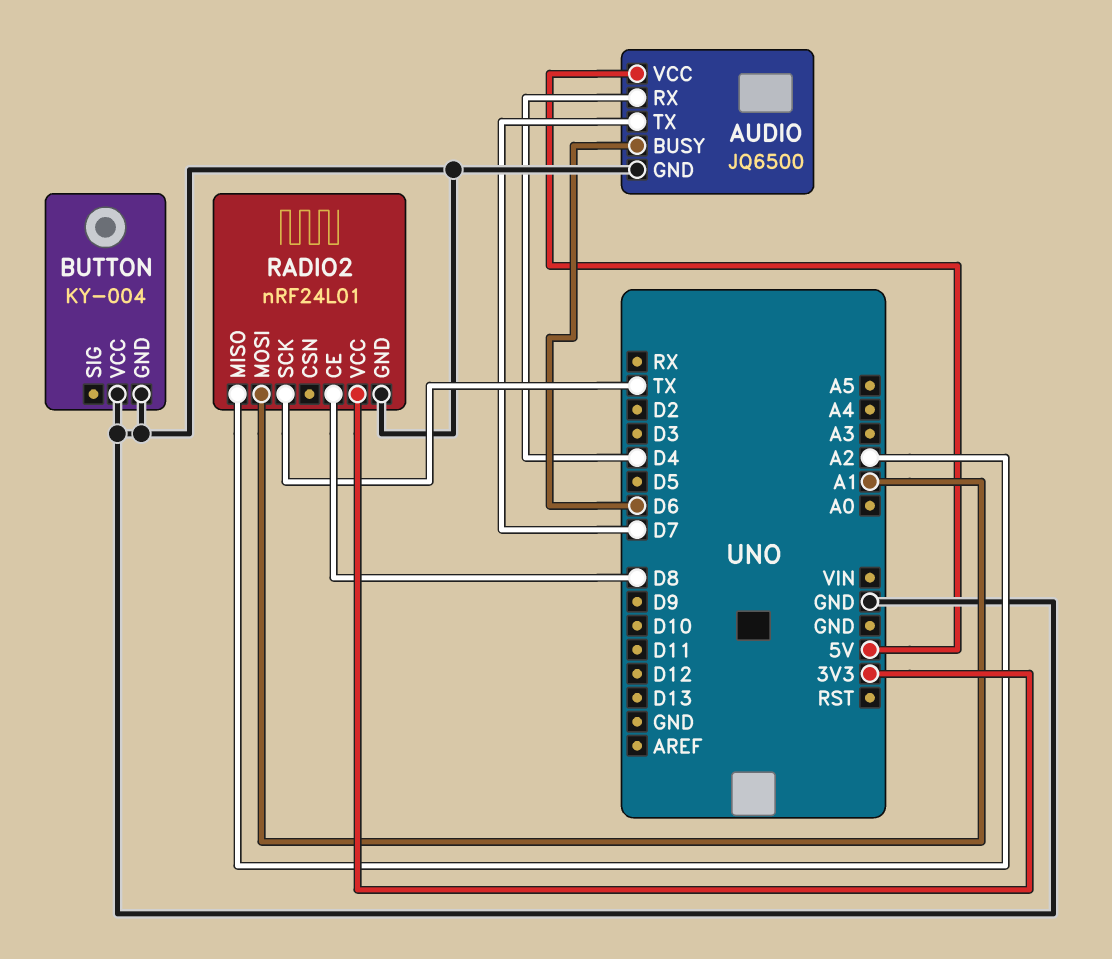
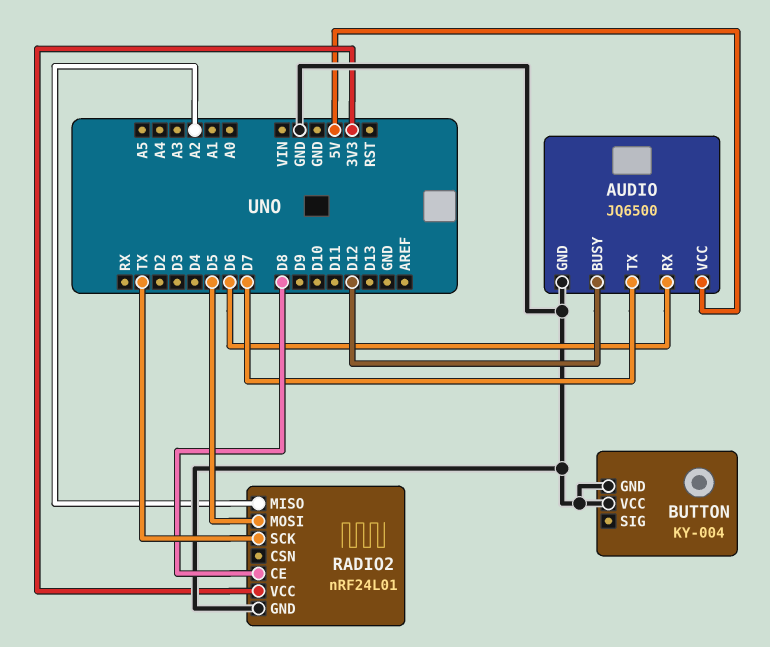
AUDIO pin BUSY: D6 -> D12
AUDIO pin RX: D4 -> D6
RADIO2 pin MOSI: A1 -> D5

